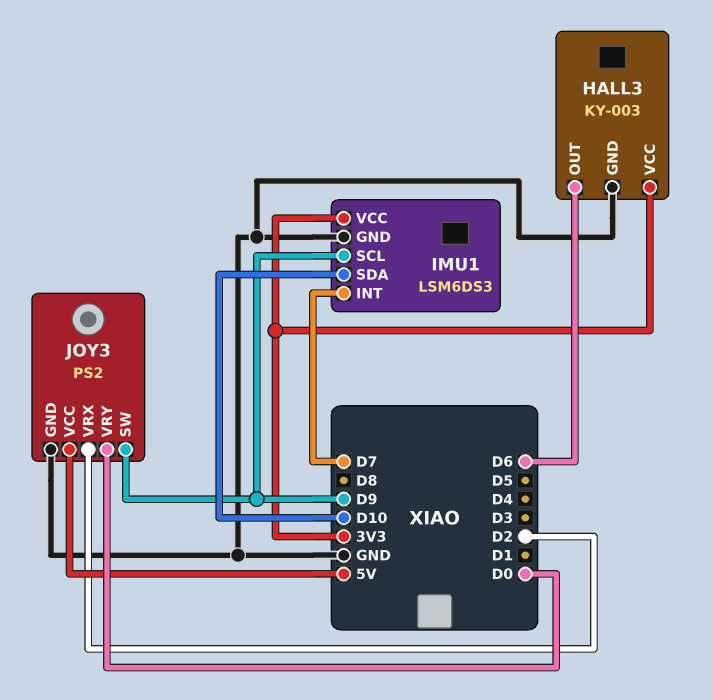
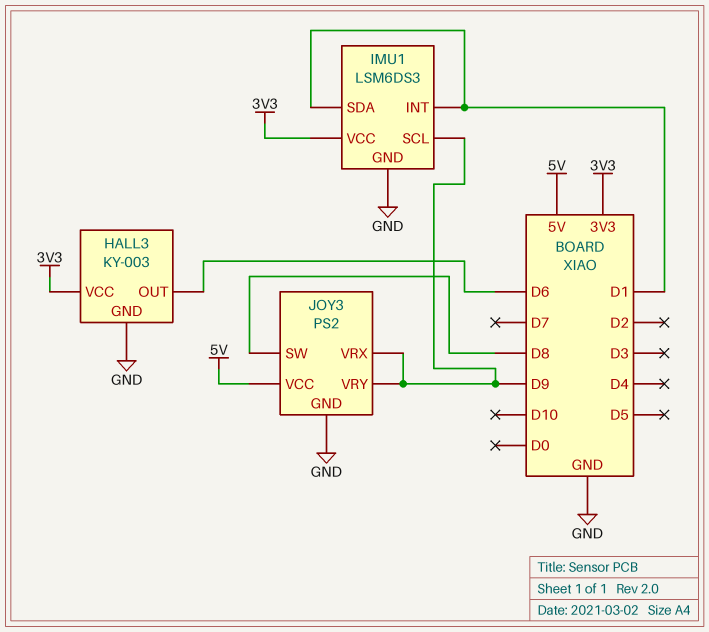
IMU1 pin INT: D7 -> D1
IMU1 pin SDA: D10 -> D1
JOY3 pin SW: D9 -> D8
JOY3 pin VRX: D2 -> D9
JOY3 pin VRY: D0 -> D9

